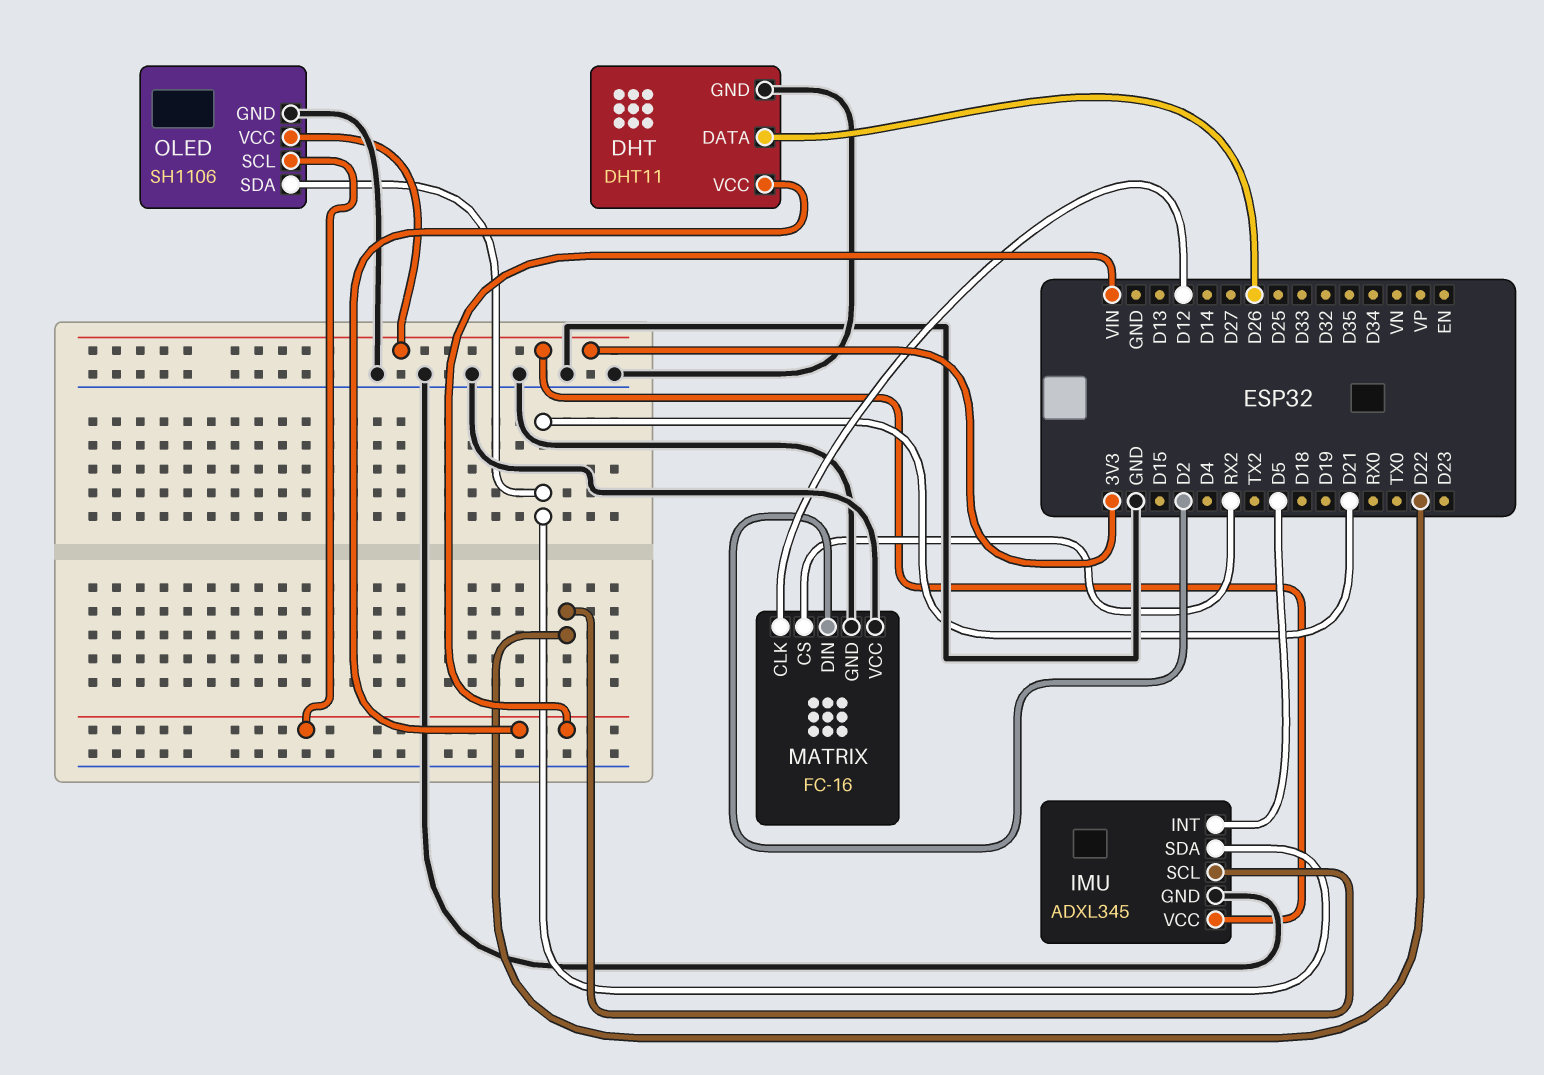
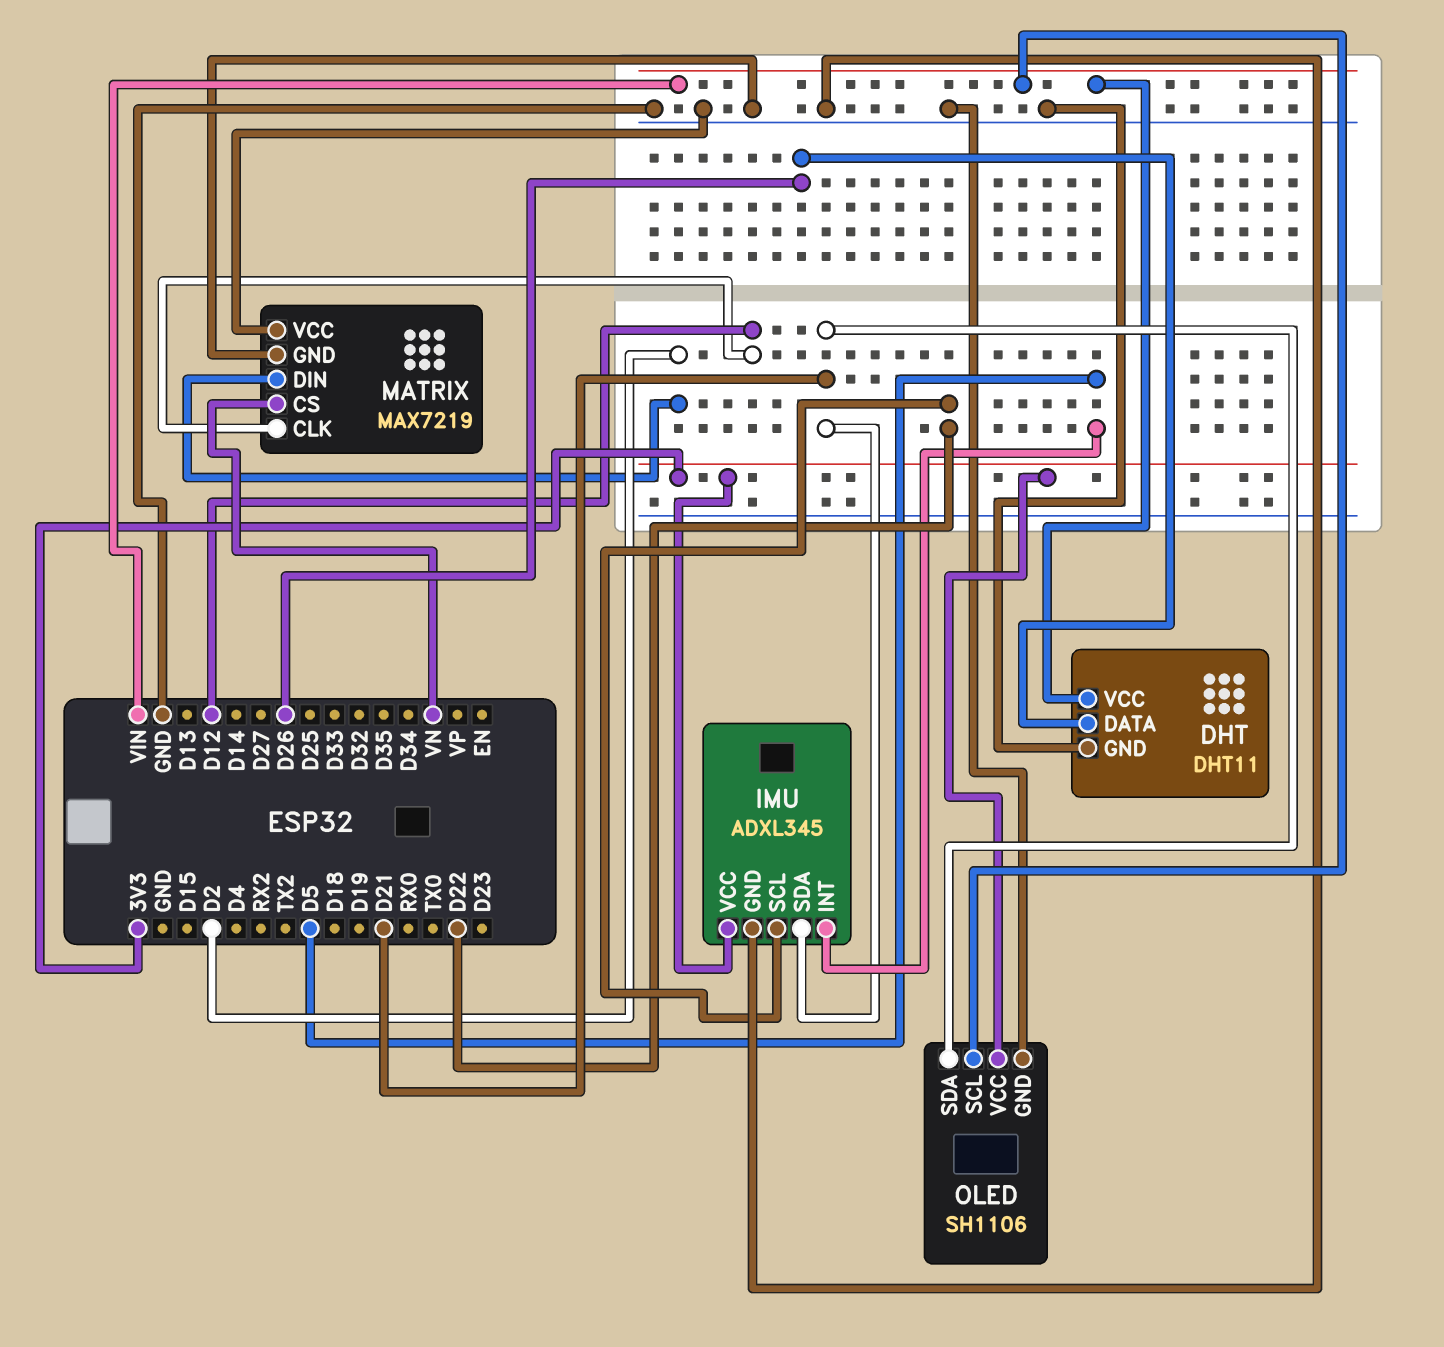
MATRIX: FC-16 -> MAX7219
MATRIX pin CS: RX2 -> VN

